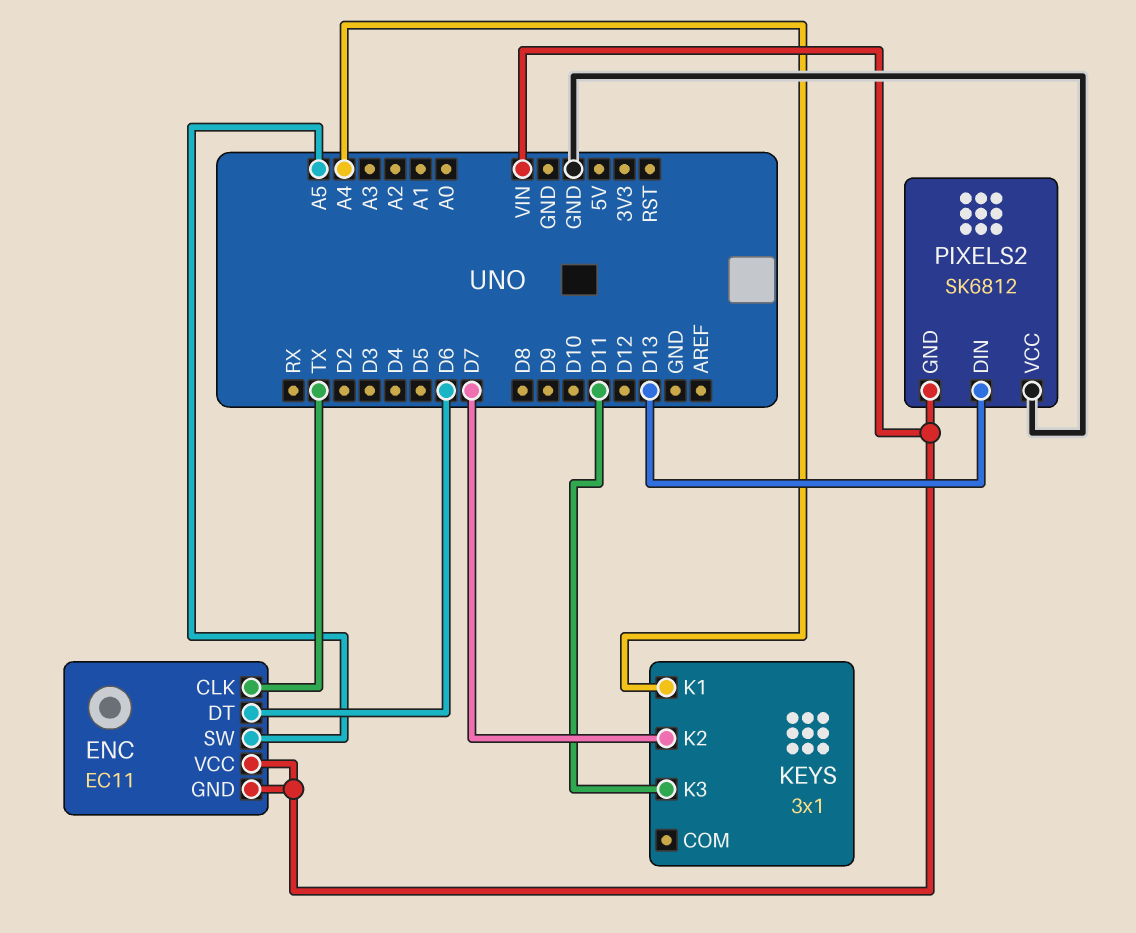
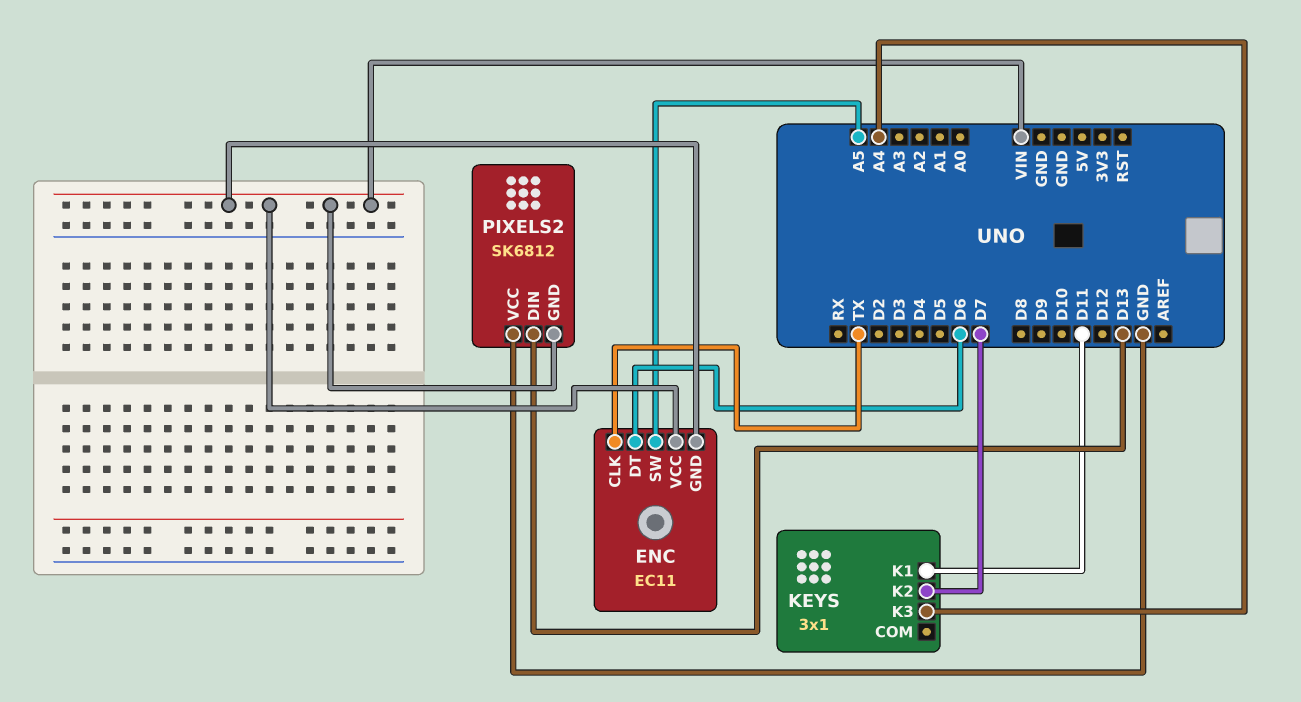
KEYS pin K1: A4 -> D11
KEYS pin K3: D11 -> A4

